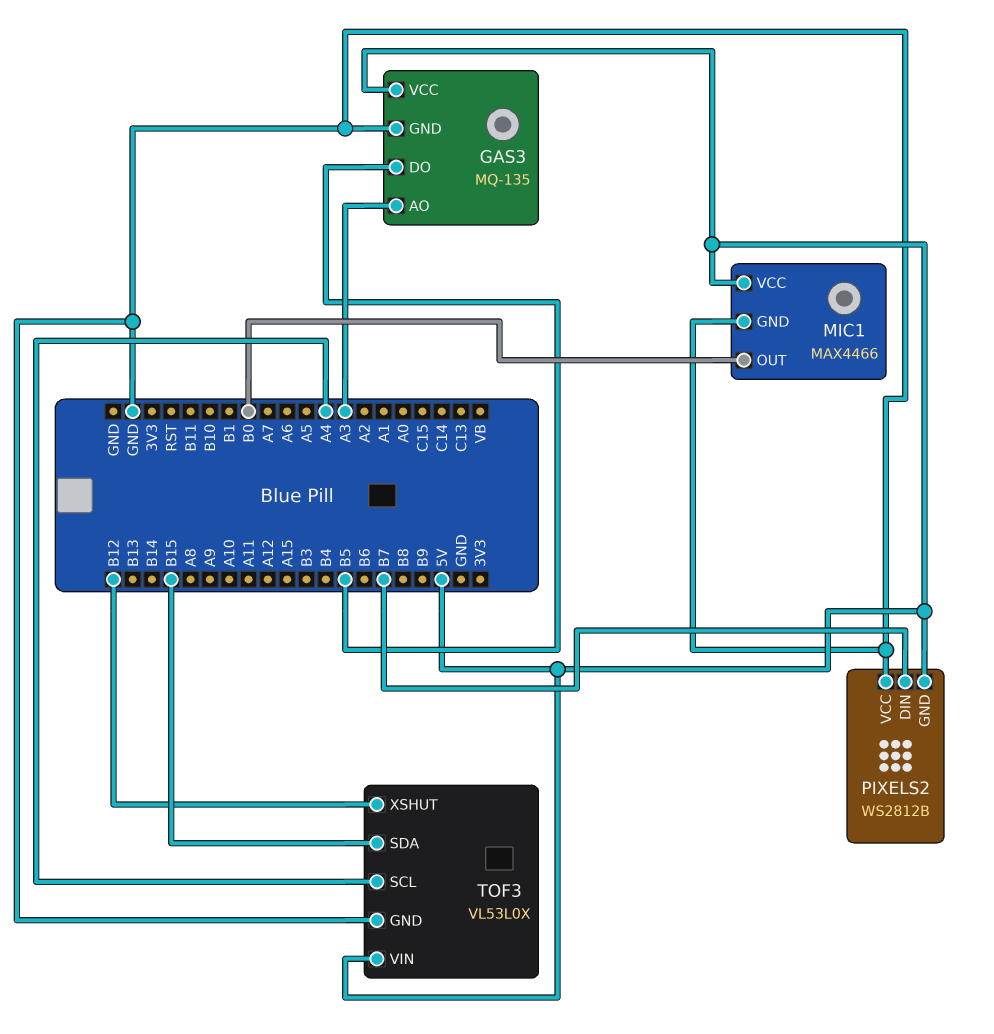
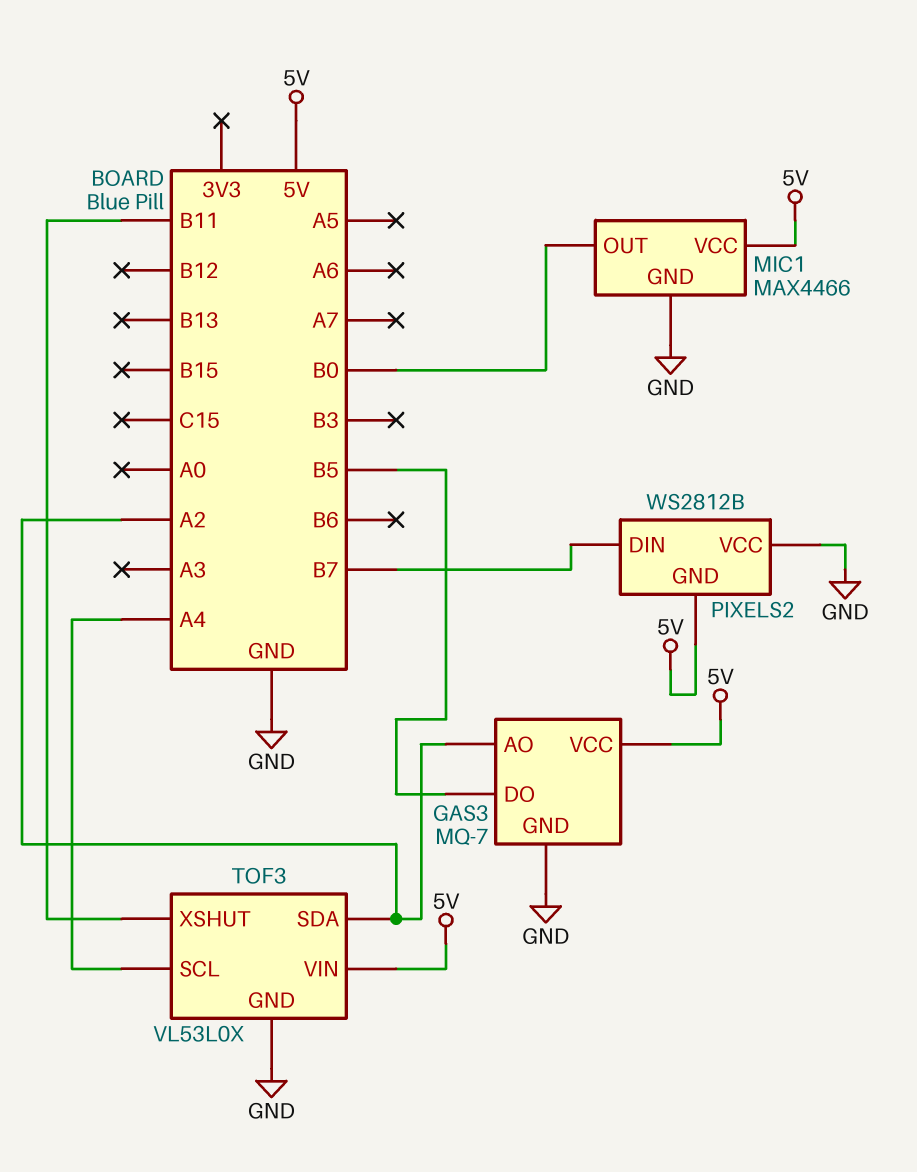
GAS3: MQ-135 -> MQ-7
GAS3 pin AO: A3 -> A2
TOF3 pin SDA: B15 -> A2
TOF3 pin XSHUT: B12 -> B11

